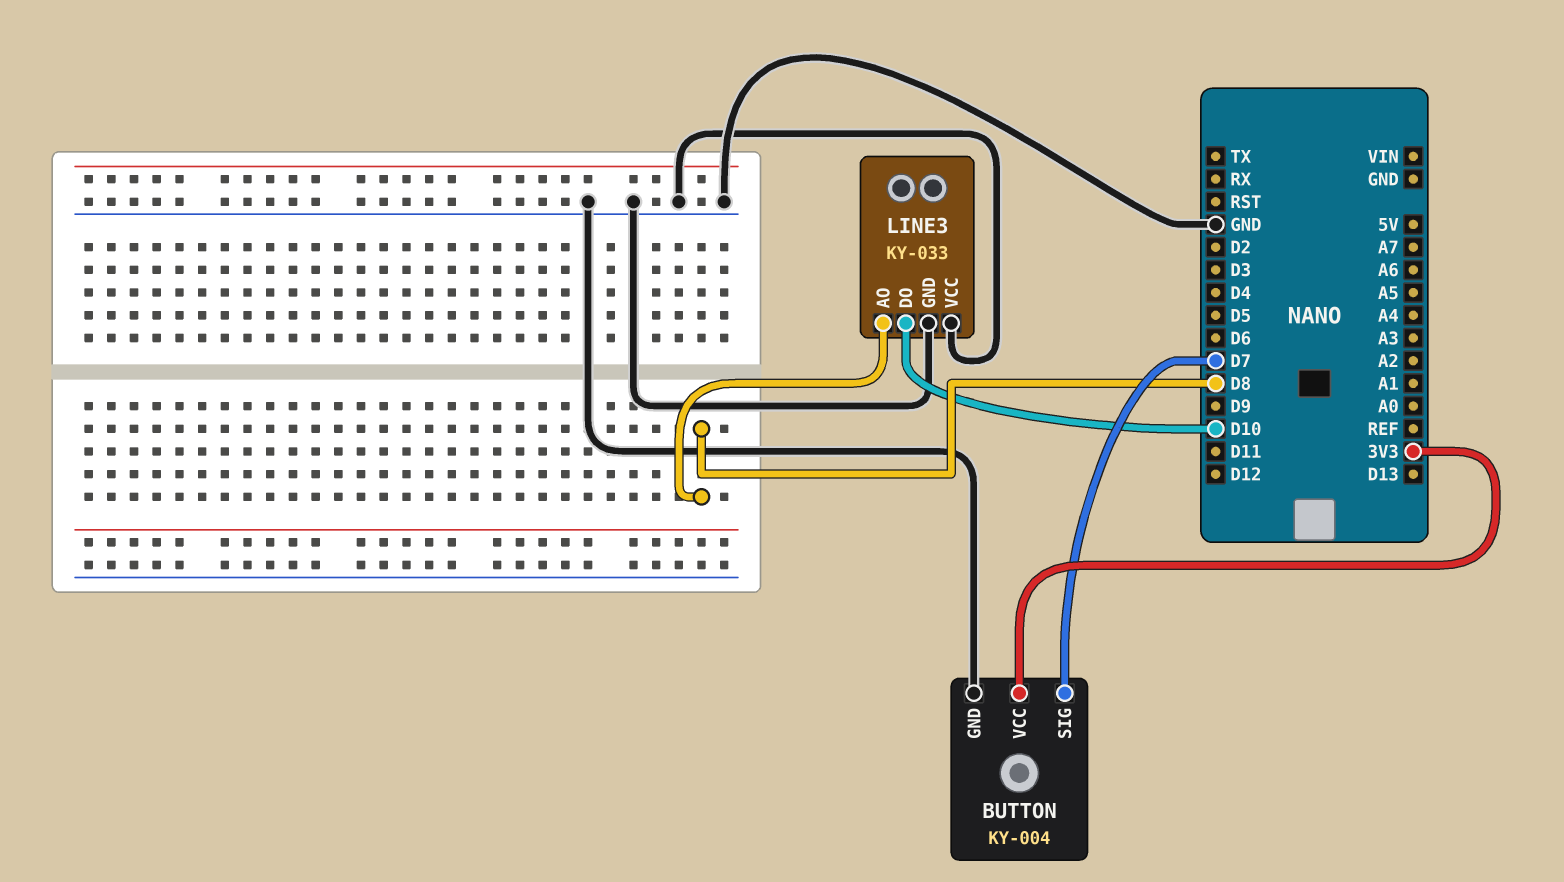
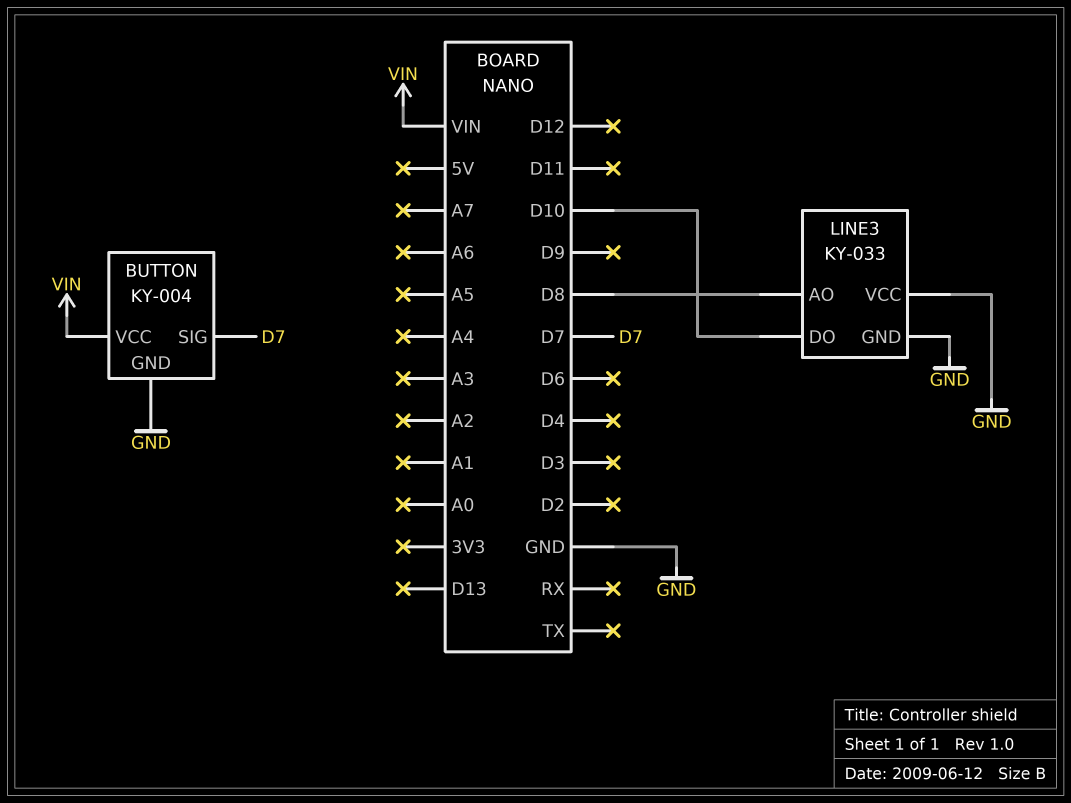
BUTTON pin VCC: 3V3 -> VIN

